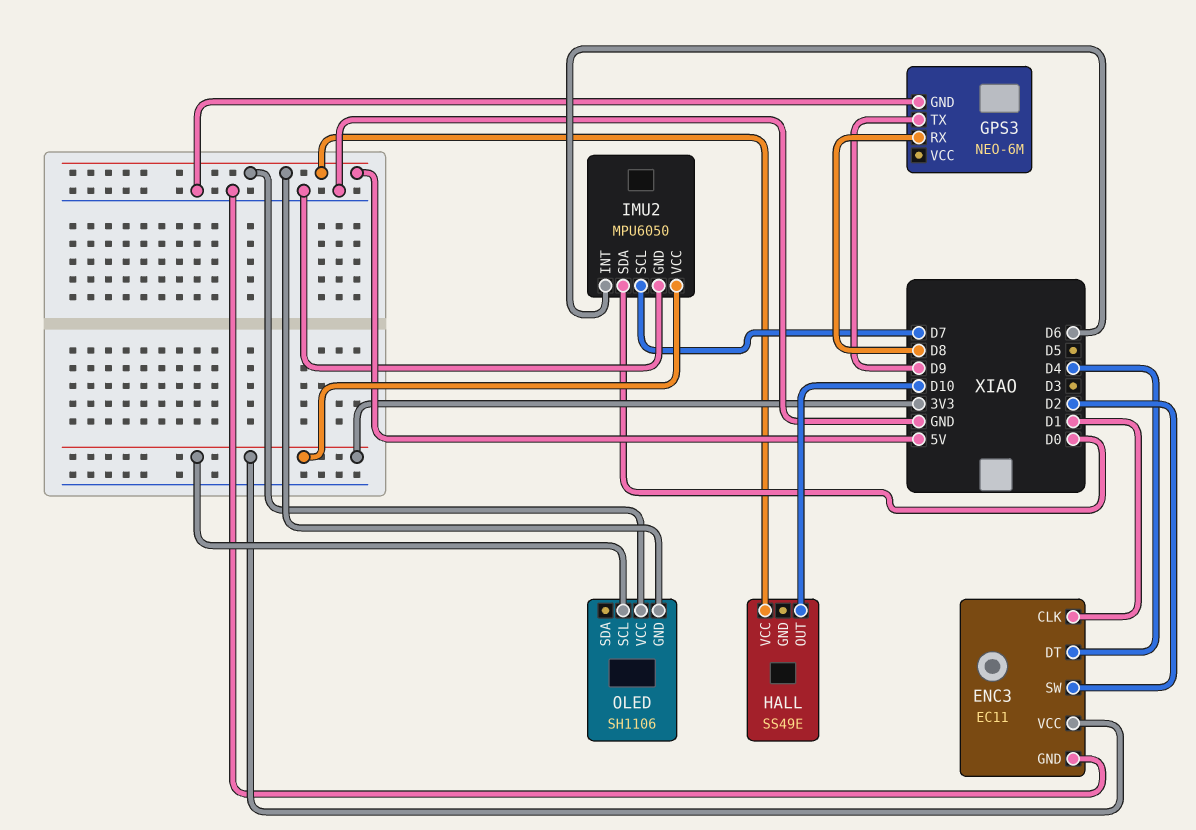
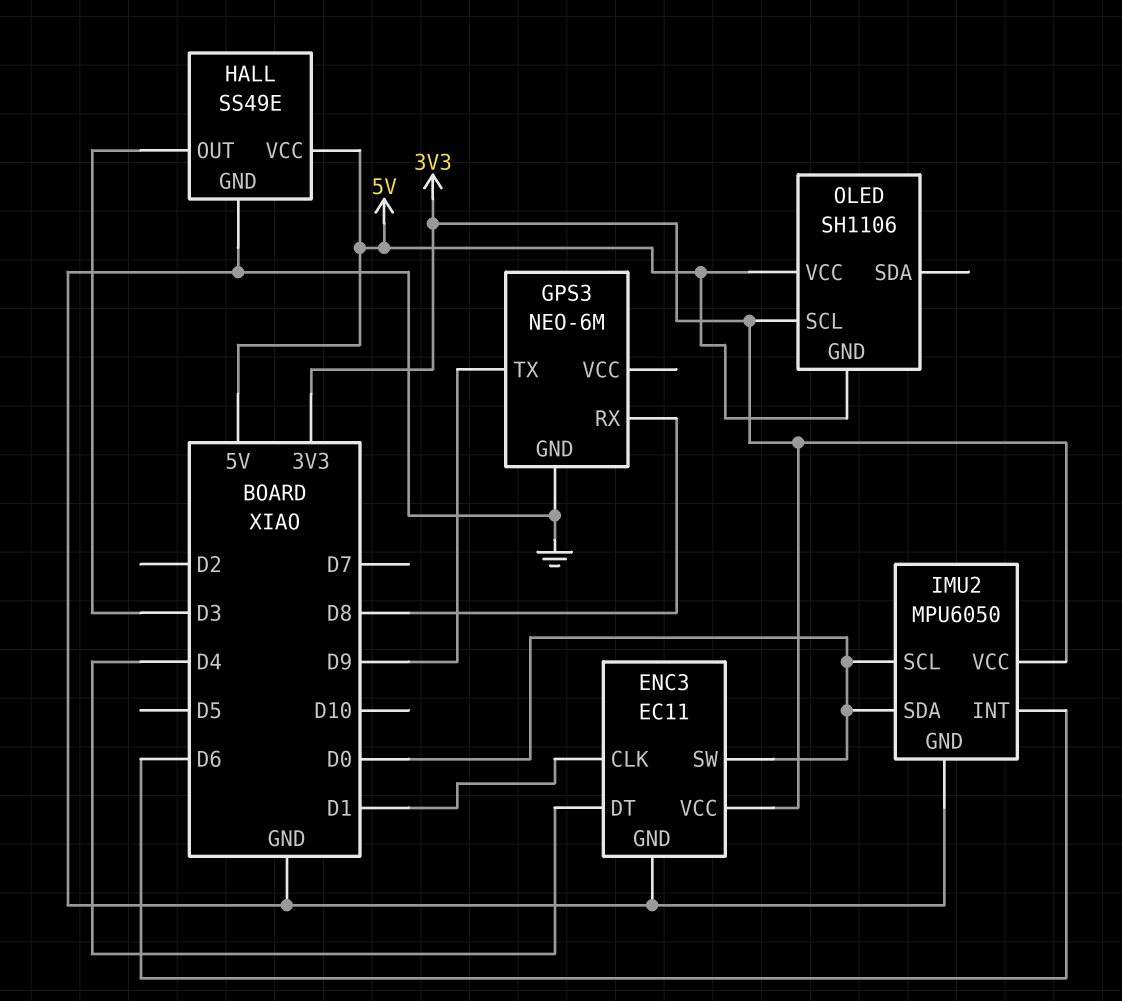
ENC3 pin SW: D2 -> D0
HALL pin GND: none -> GND
HALL pin OUT: D10 -> D3
IMU2 pin SCL: D7 -> D0

